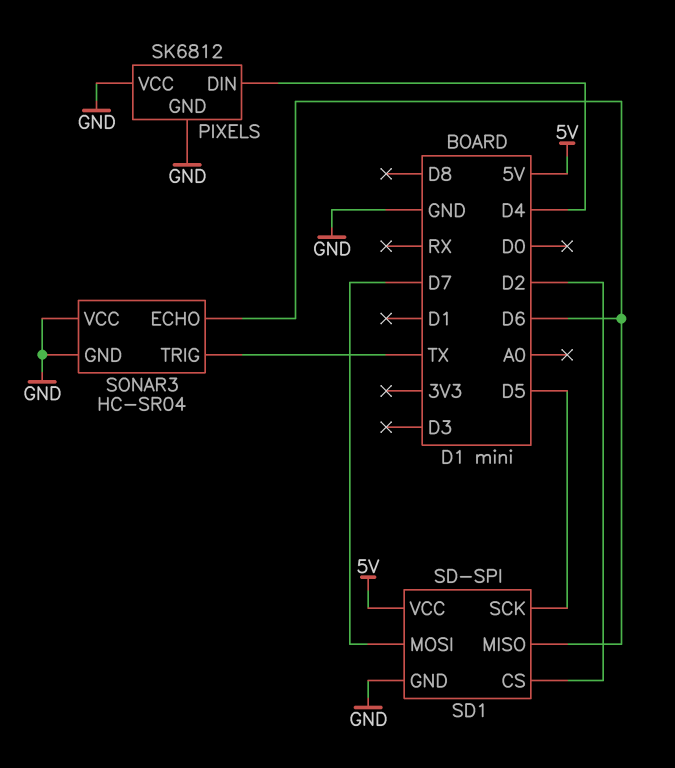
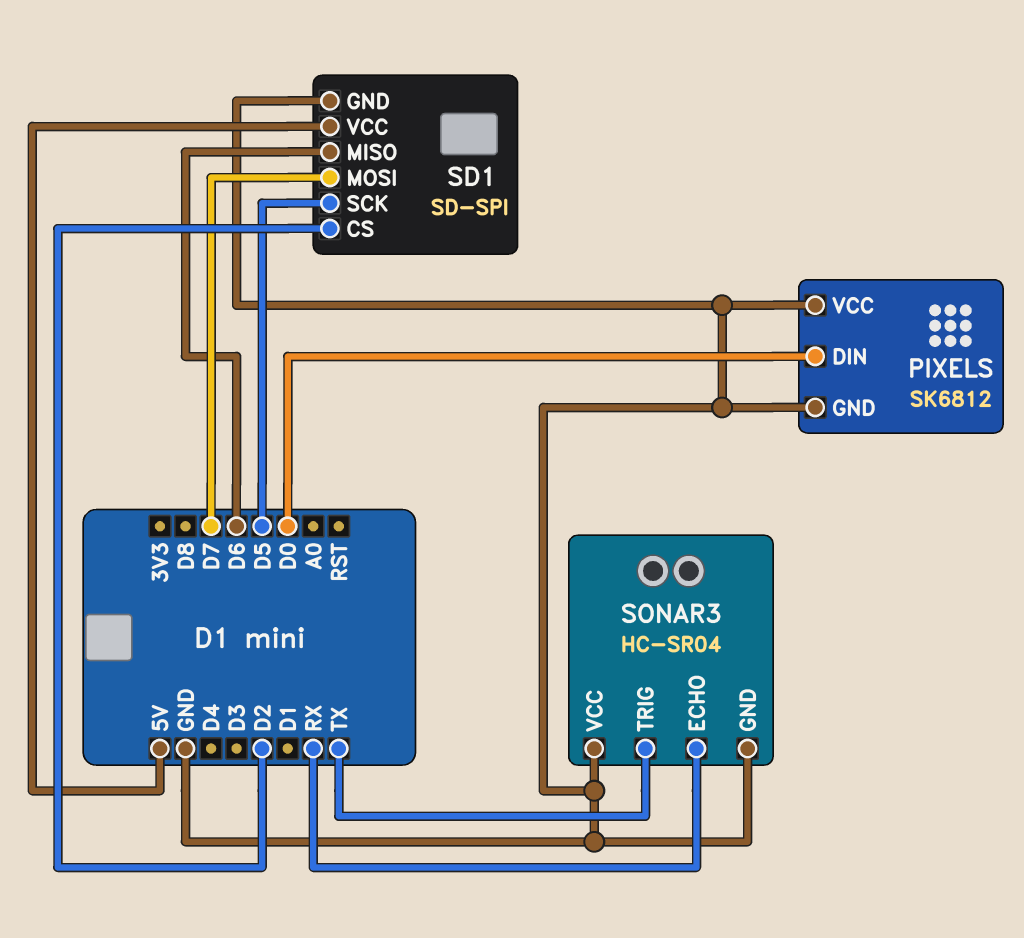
PIXELS pin DIN: D4 -> D0
SONAR3 pin ECHO: D6 -> RX

